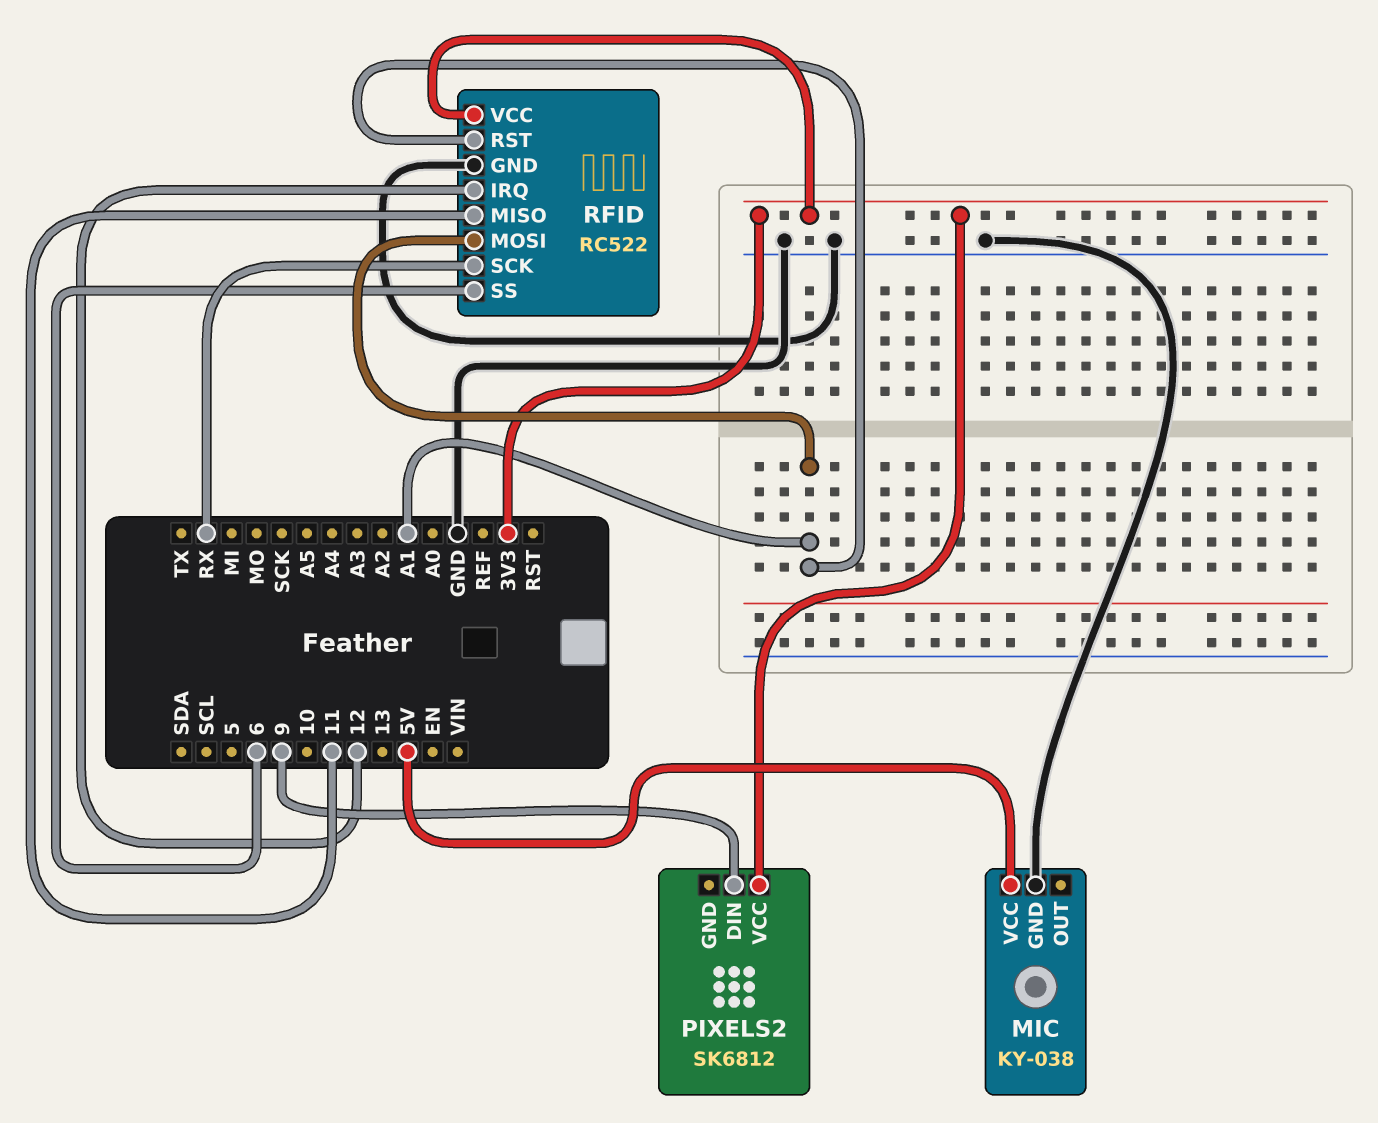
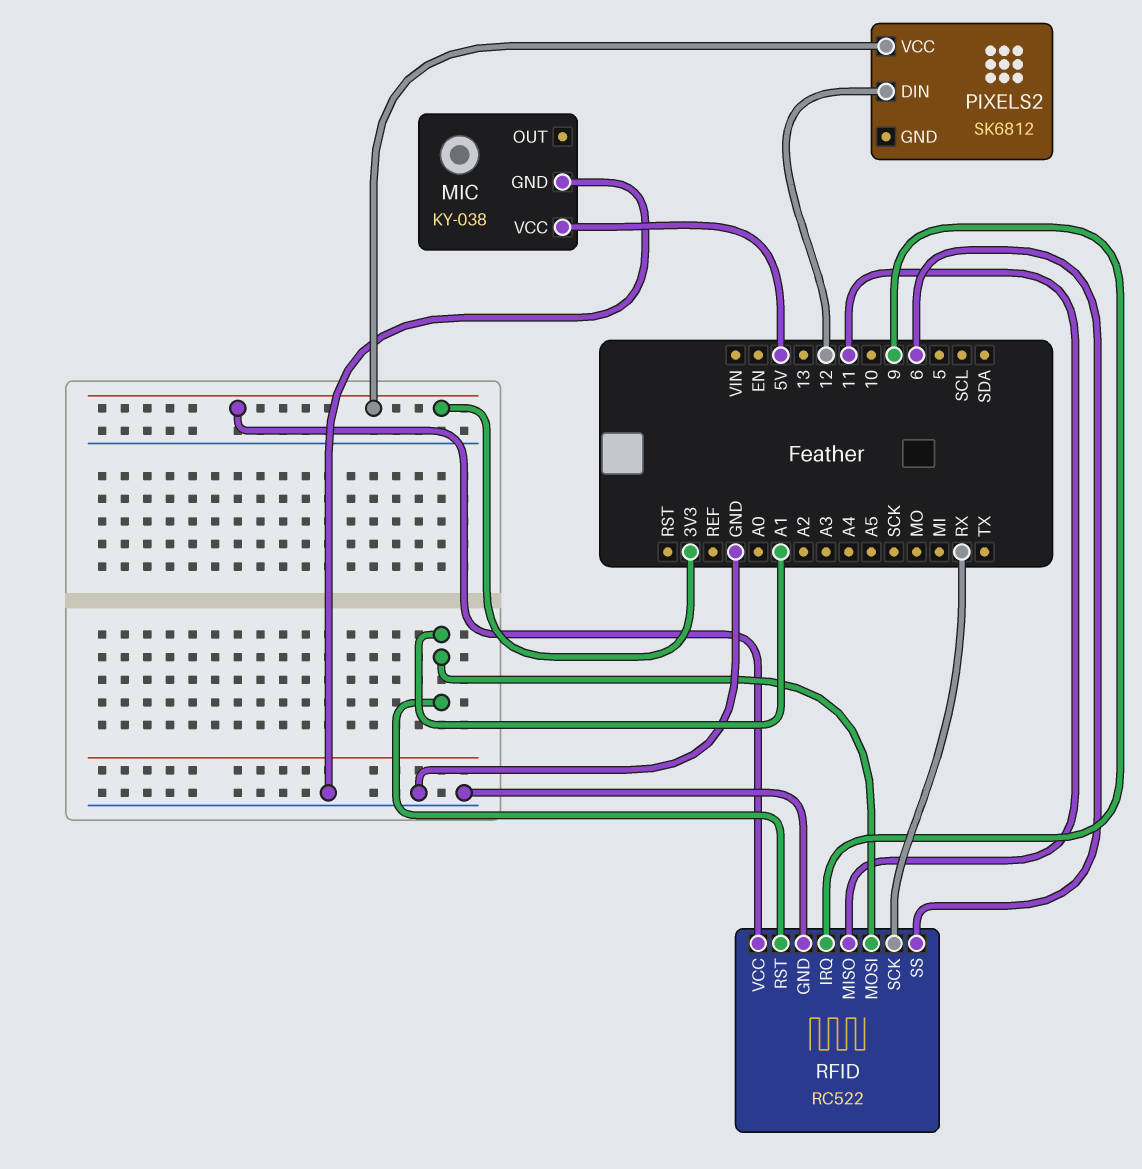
PIXELS2 pin DIN: 9 -> 12
RFID pin IRQ: 12 -> 9

